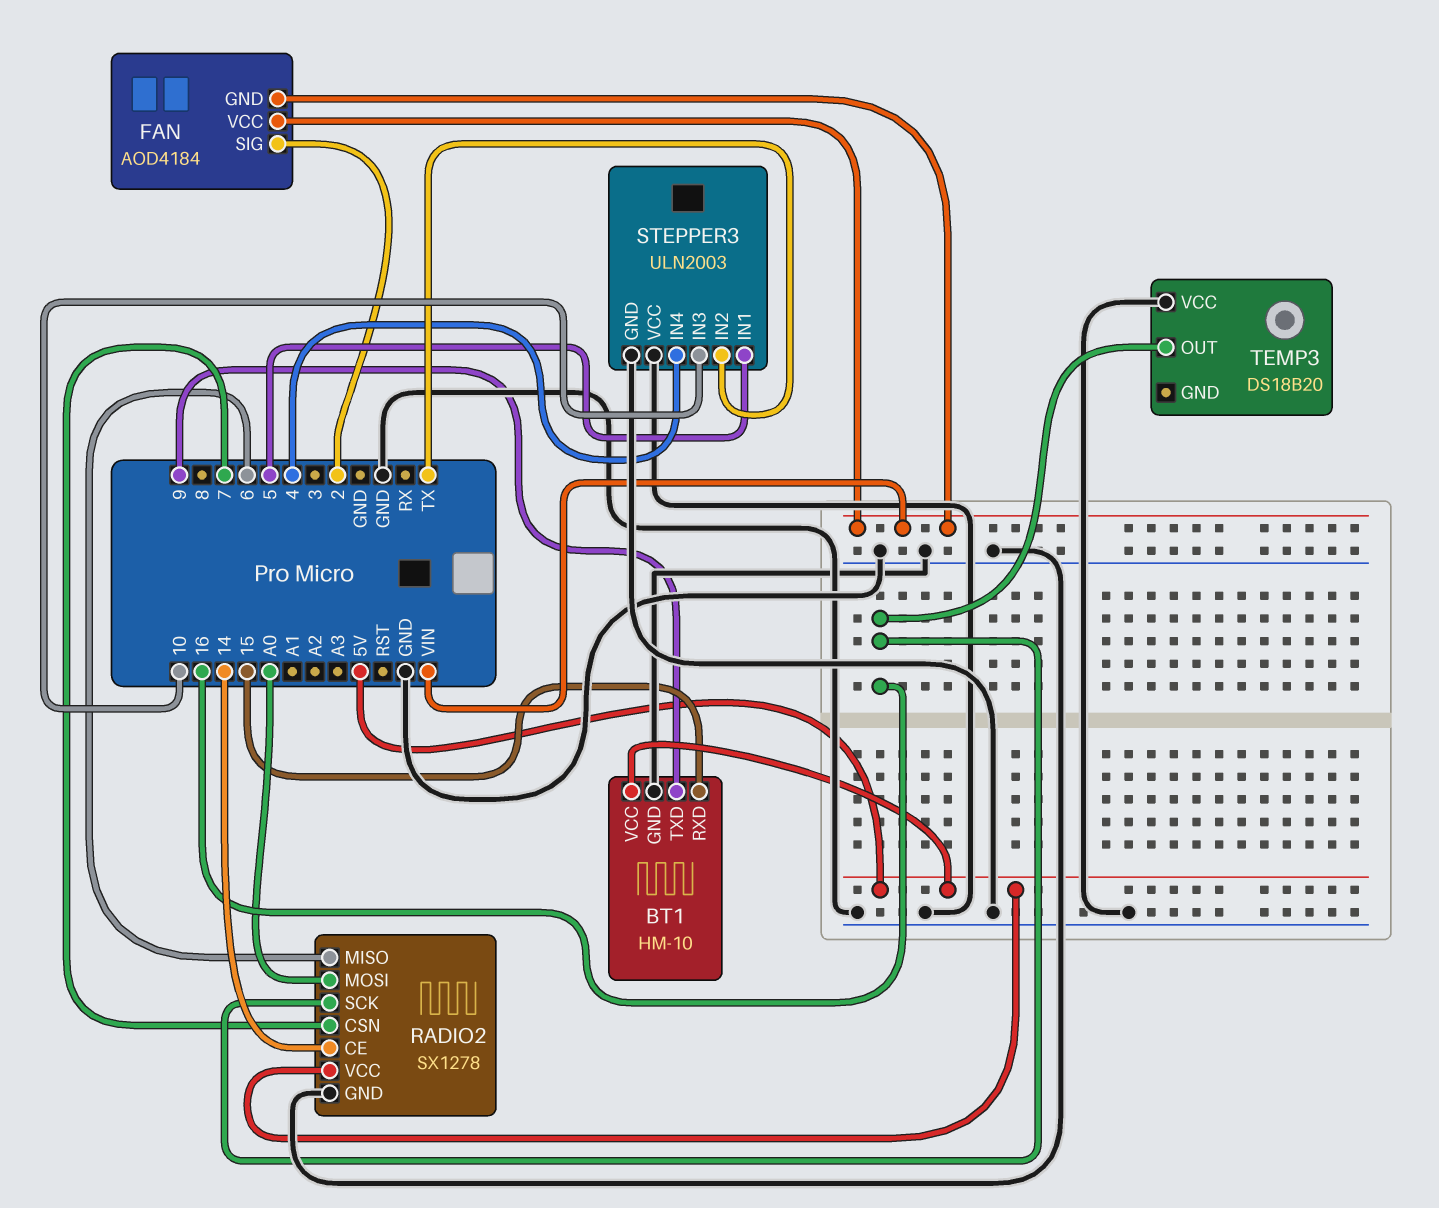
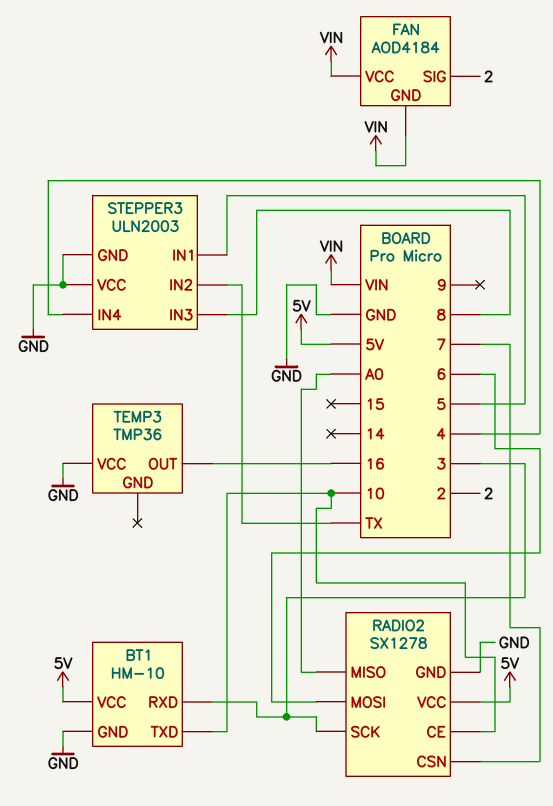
BT1 pin RXD: 15 -> 3
BT1 pin TXD: 9 -> 10
RADIO2 pin CE: 14 -> 10
RADIO2 pin MISO: 6 -> A0
RADIO2 pin MOSI: A0 -> 6
RADIO2 pin SCK: 16 -> 3
STEPPER3 pin IN3: 10 -> 8
TEMP3: DS18B20 -> TMP36

